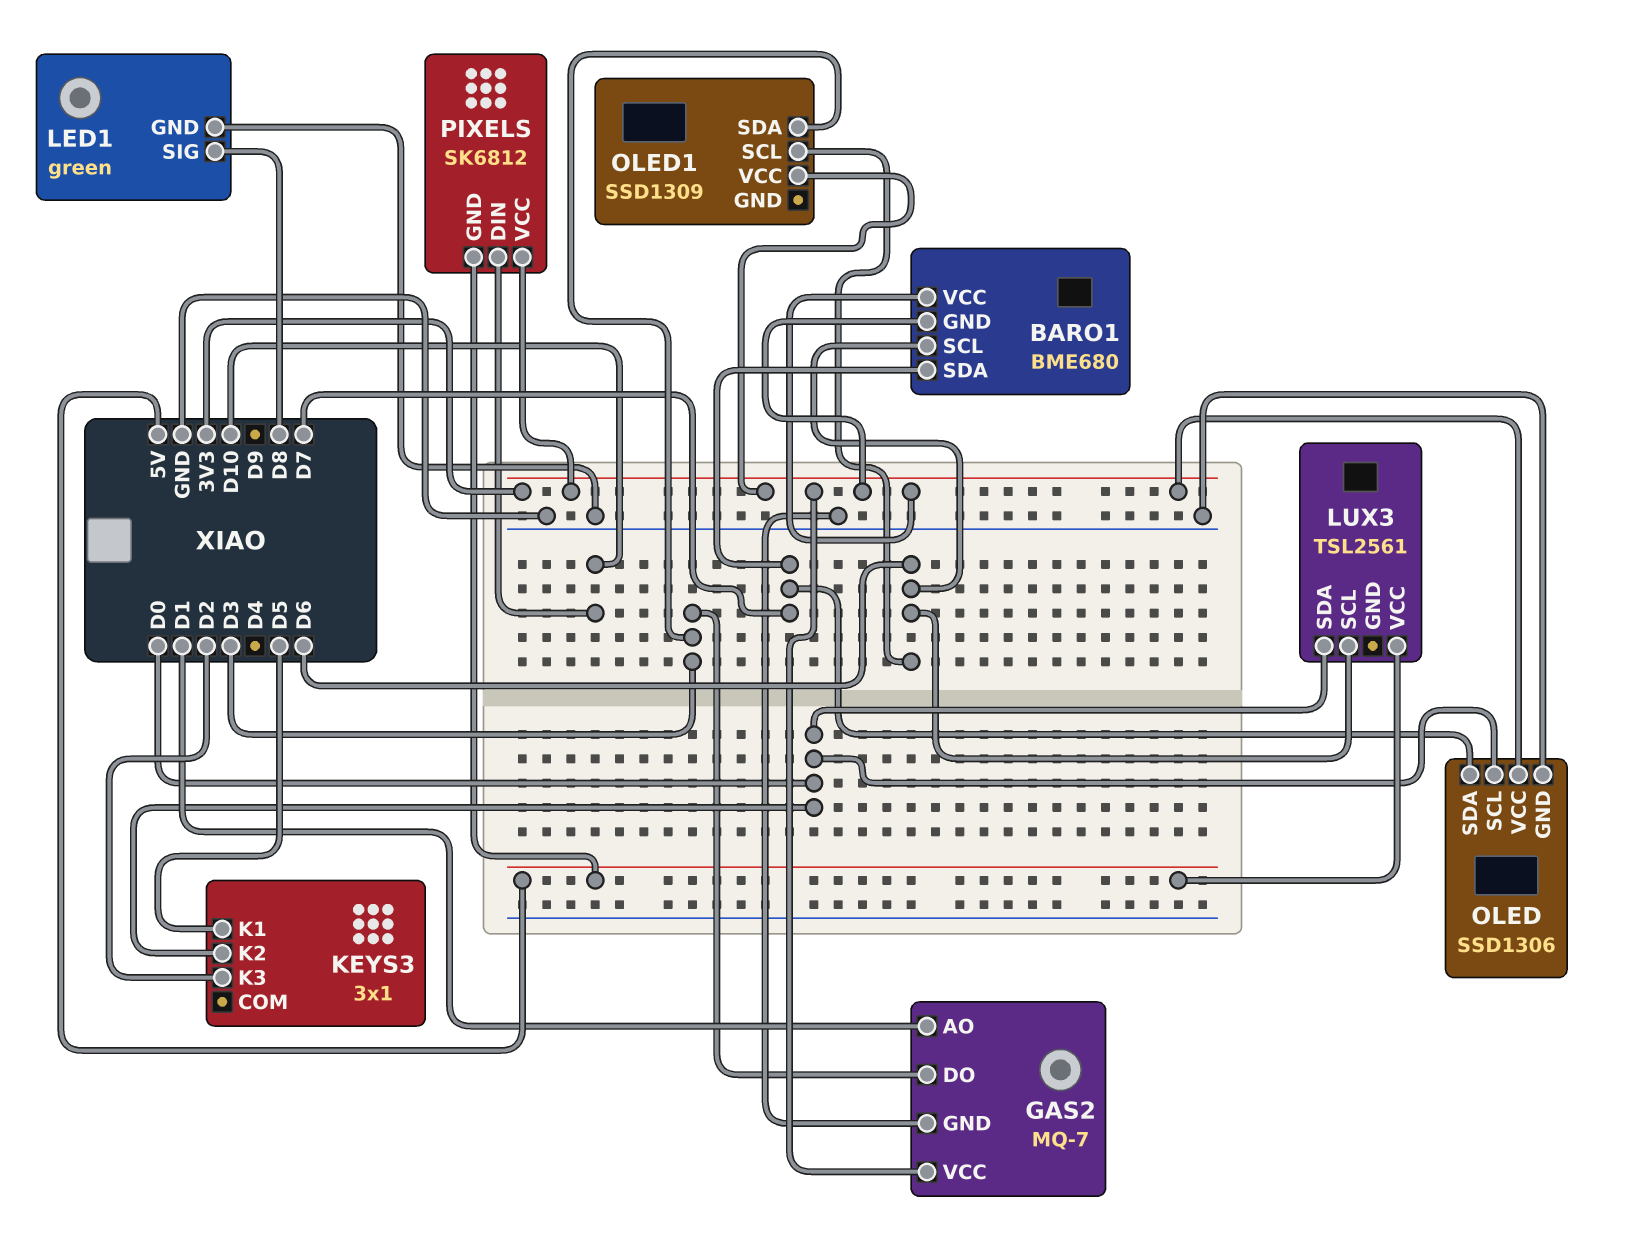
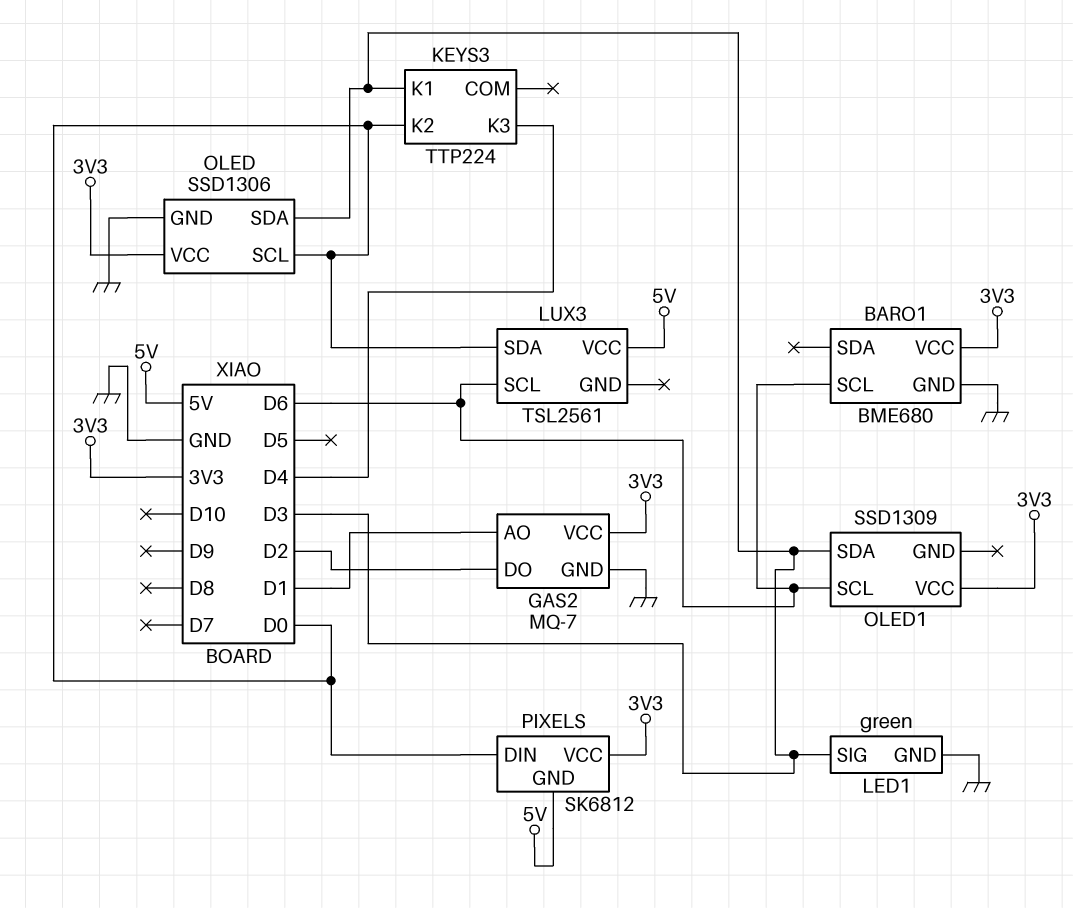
BARO1 pin GND: 3V3 -> GND
BARO1 pin SDA: D7 -> none
GAS2 pin DO: D3 -> D2
KEYS3: 3x1 -> TTP224
KEYS3 pin K1: D5 -> D3
KEYS3 pin K3: D2 -> D4
LED1 pin SIG: D8 -> D3
OLED pin SDA: D7 -> D3
PIXELS pin DIN: D10 -> D0

